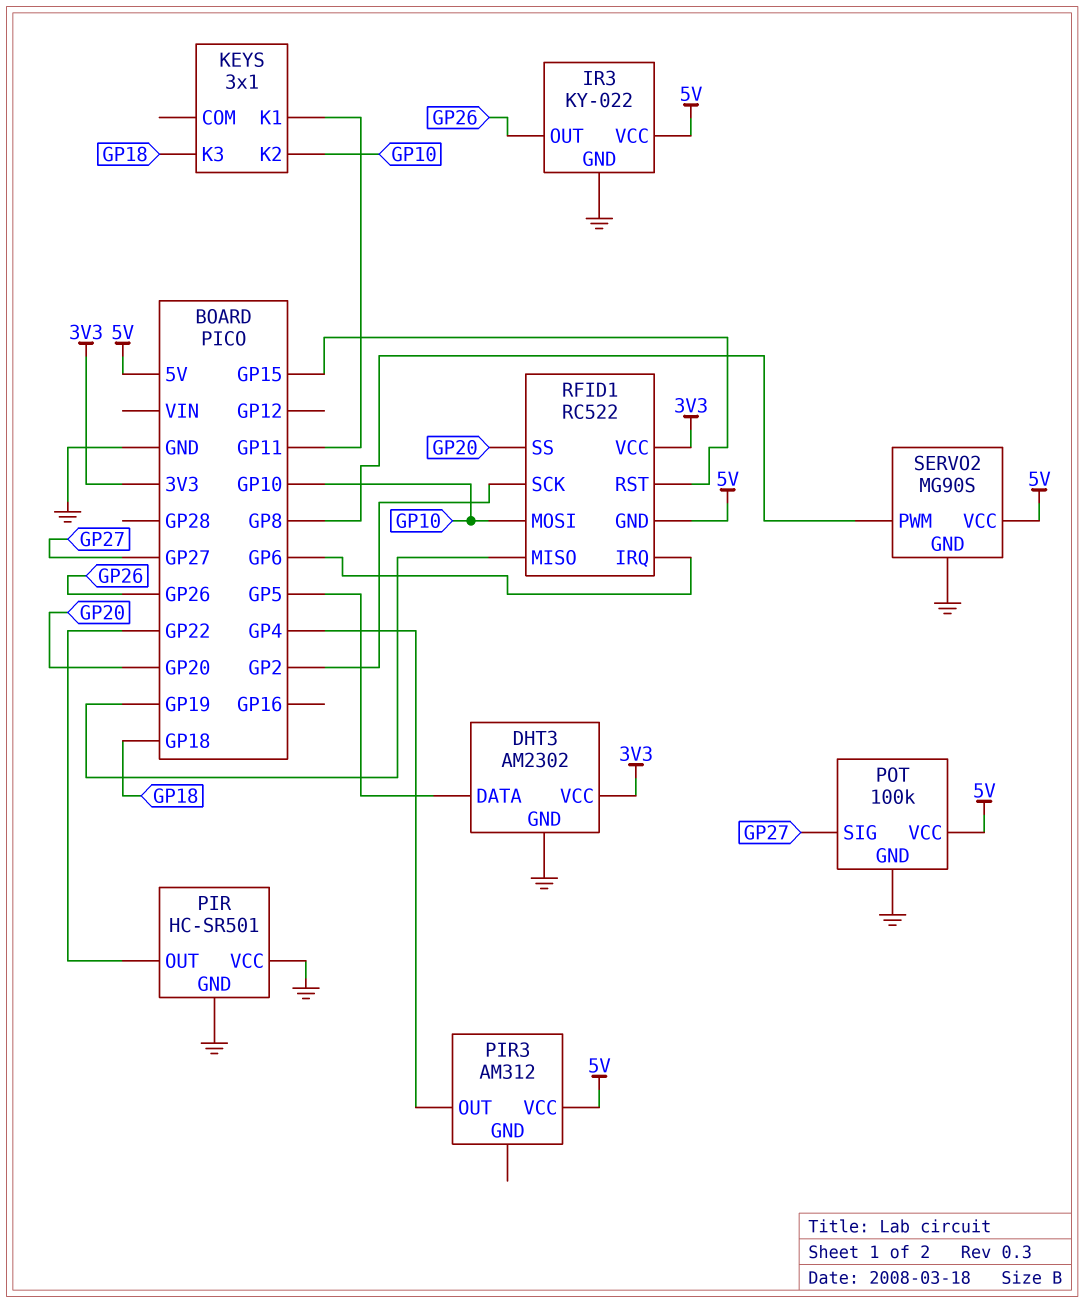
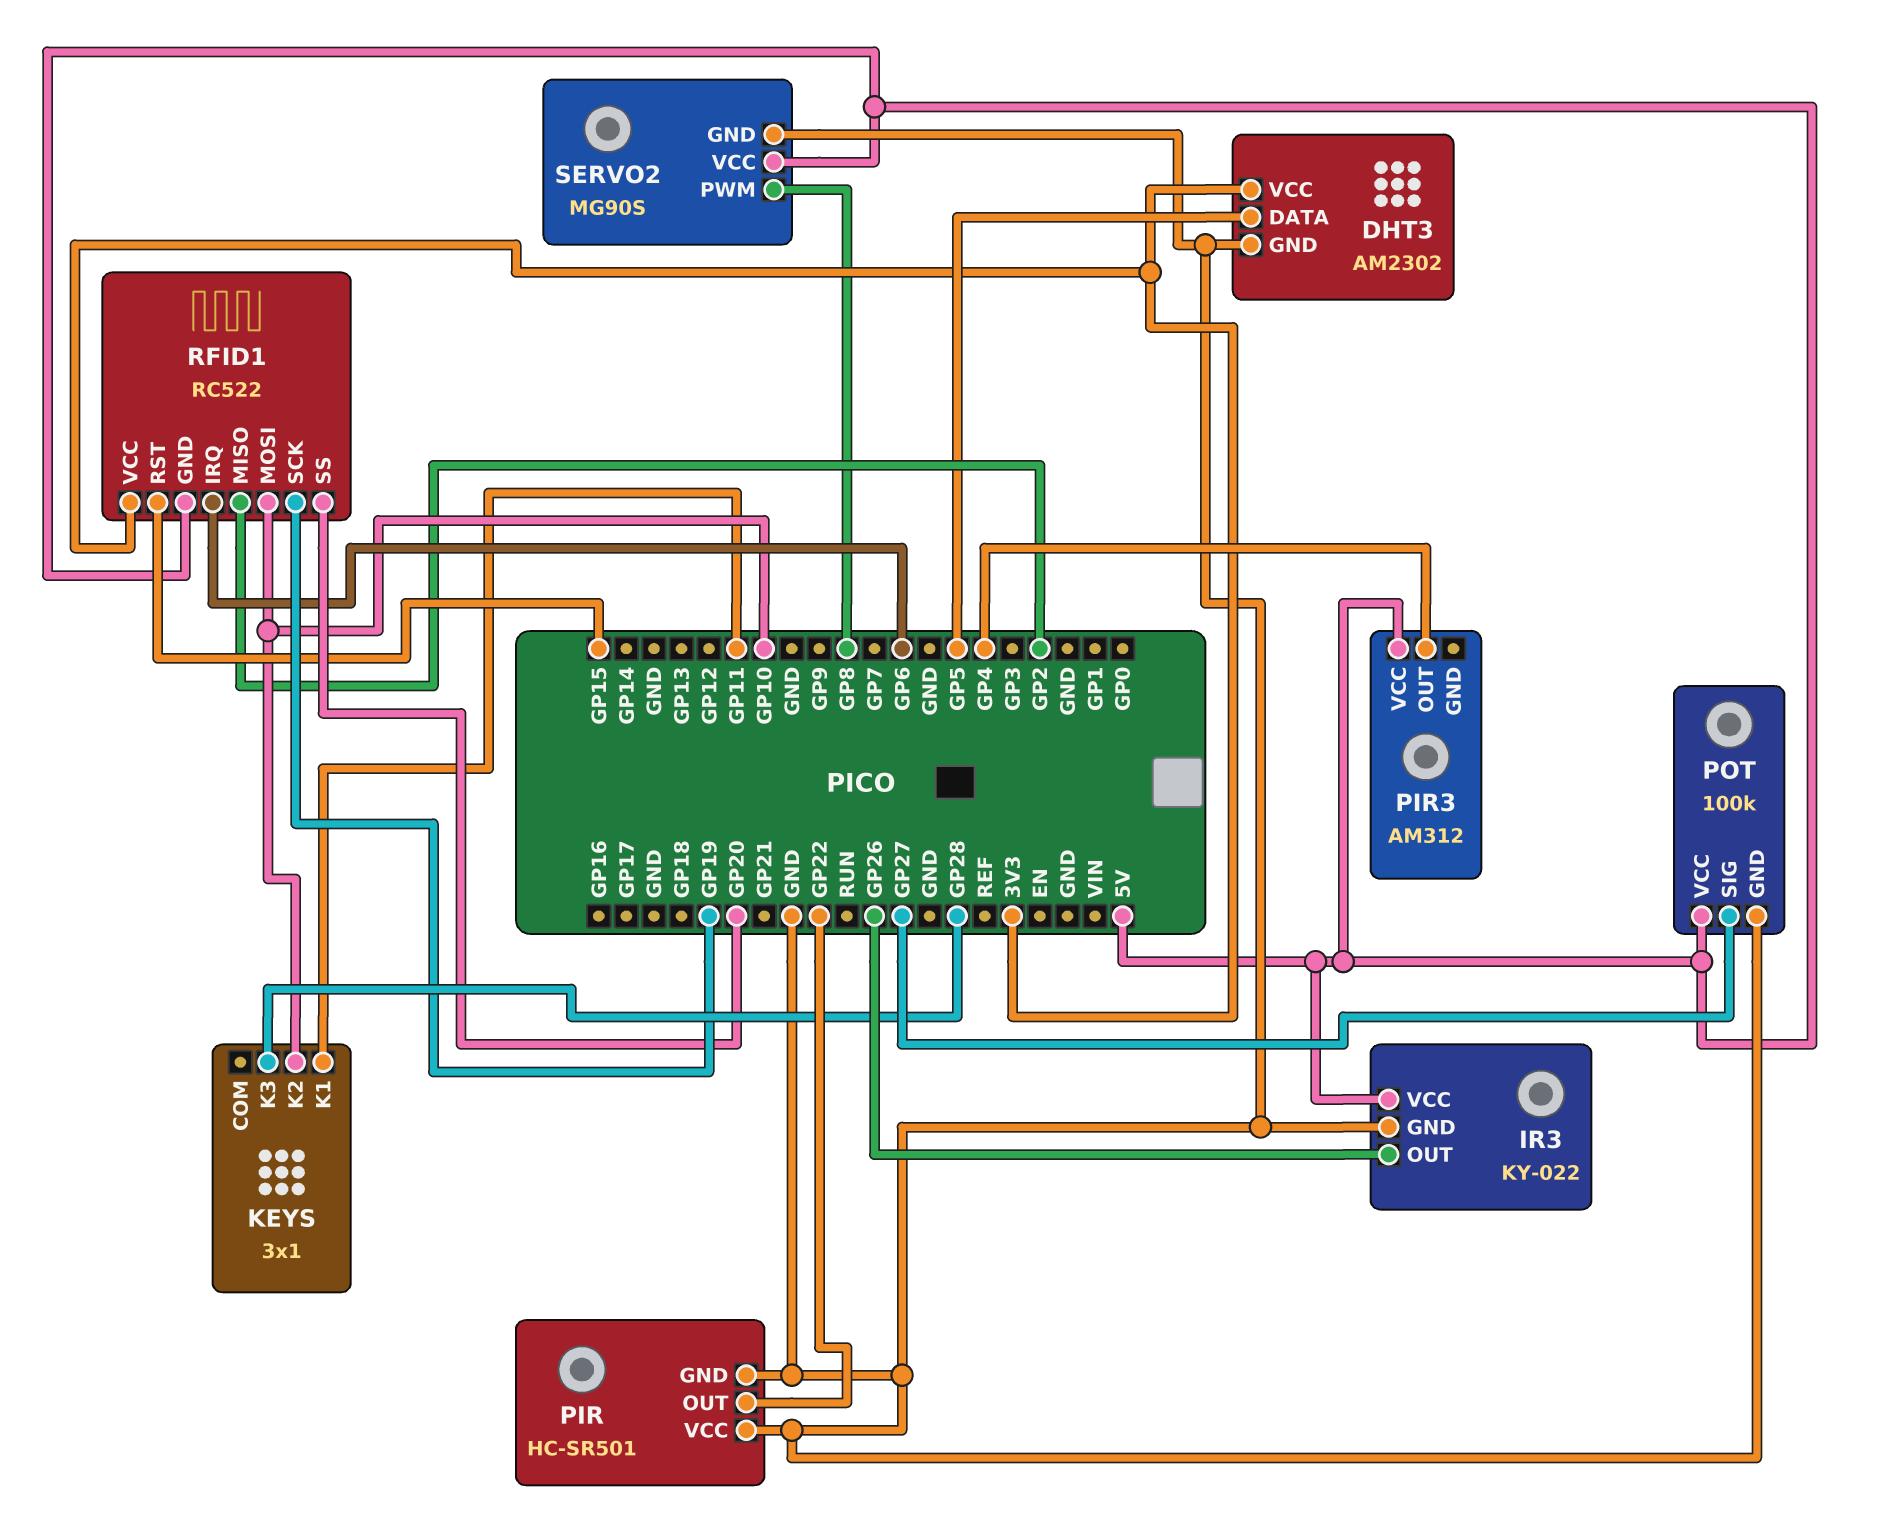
KEYS pin K3: GP18 -> GP28
RFID1 pin MISO: GP19 -> GP2
RFID1 pin SCK: GP2 -> GP19

